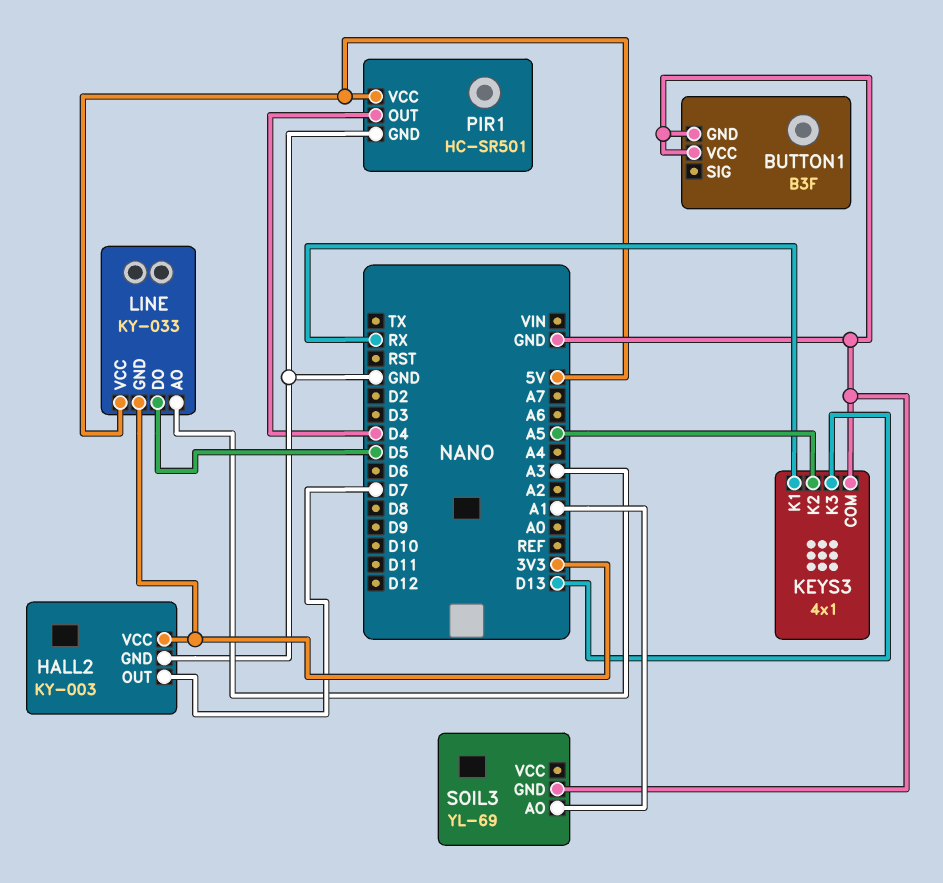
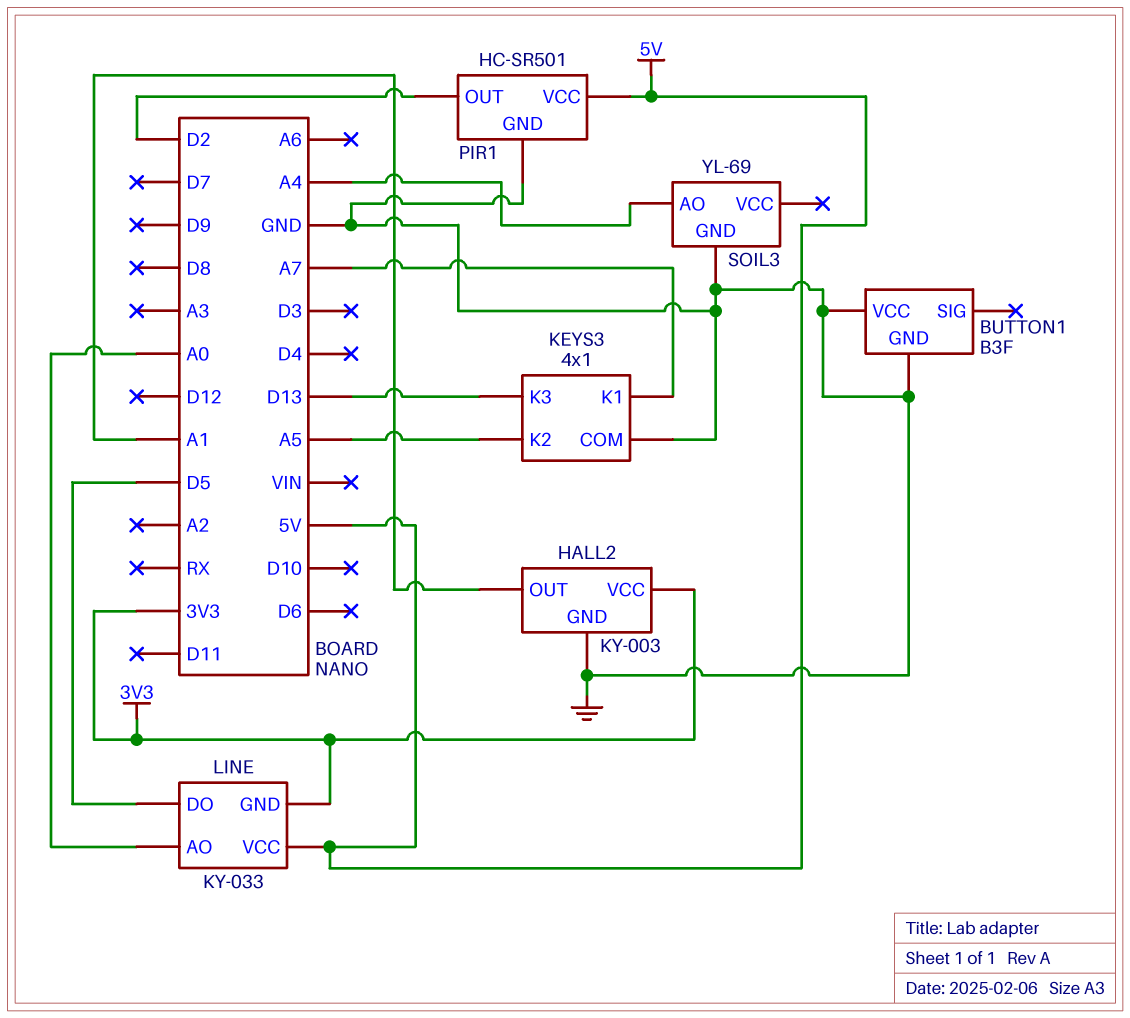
HALL2 pin OUT: D7 -> A1
KEYS3 pin K1: RX -> A7
LINE pin AO: A3 -> A0
PIR1 pin OUT: D4 -> D2
SOIL3 pin AO: A1 -> A4

